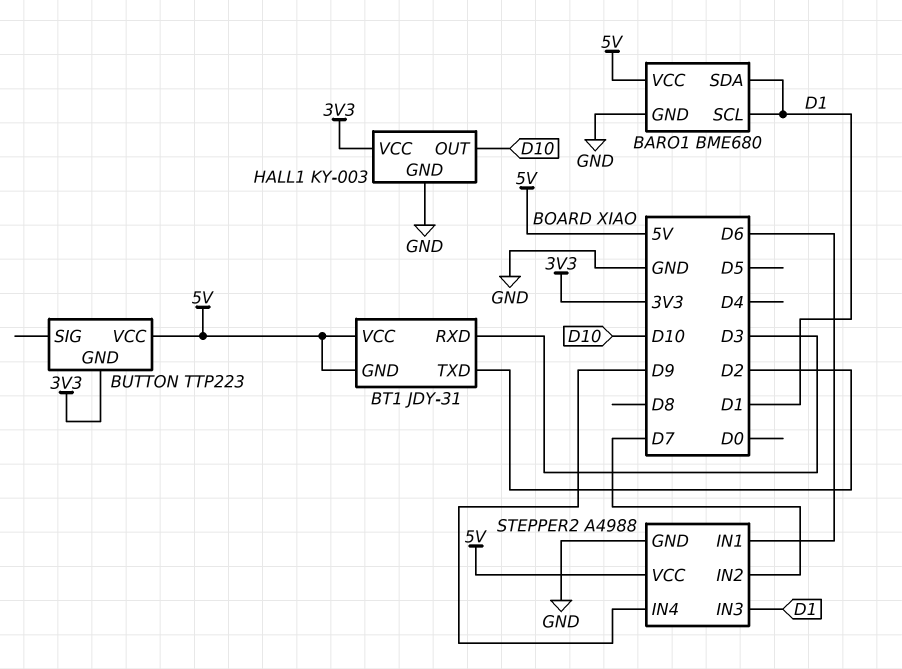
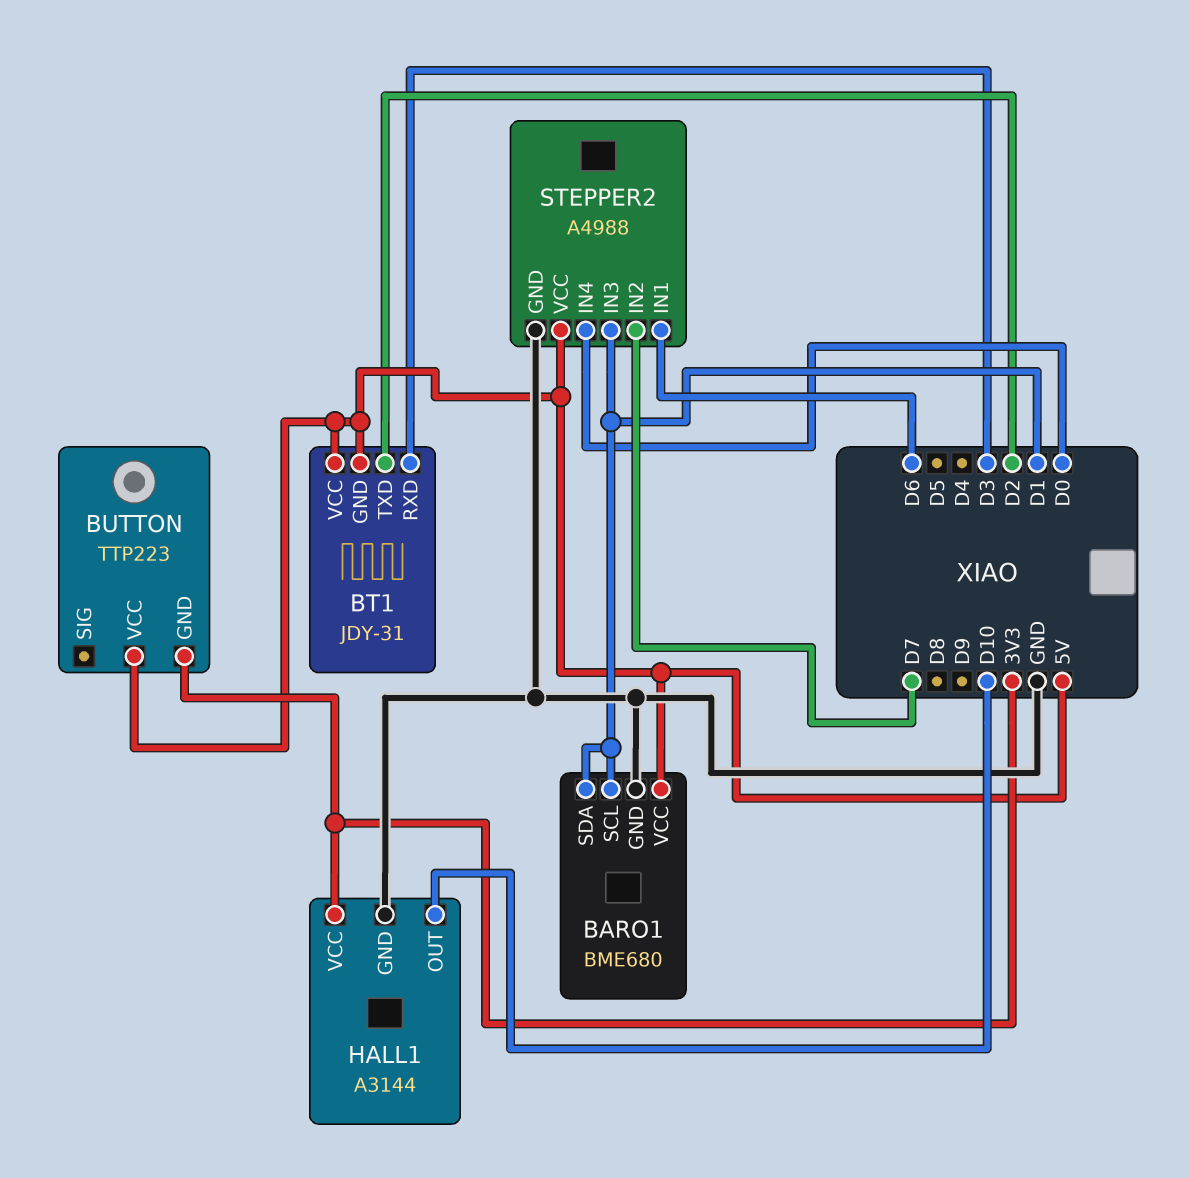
HALL1: KY-003 -> A3144
STEPPER2 pin IN4: D9 -> D0

